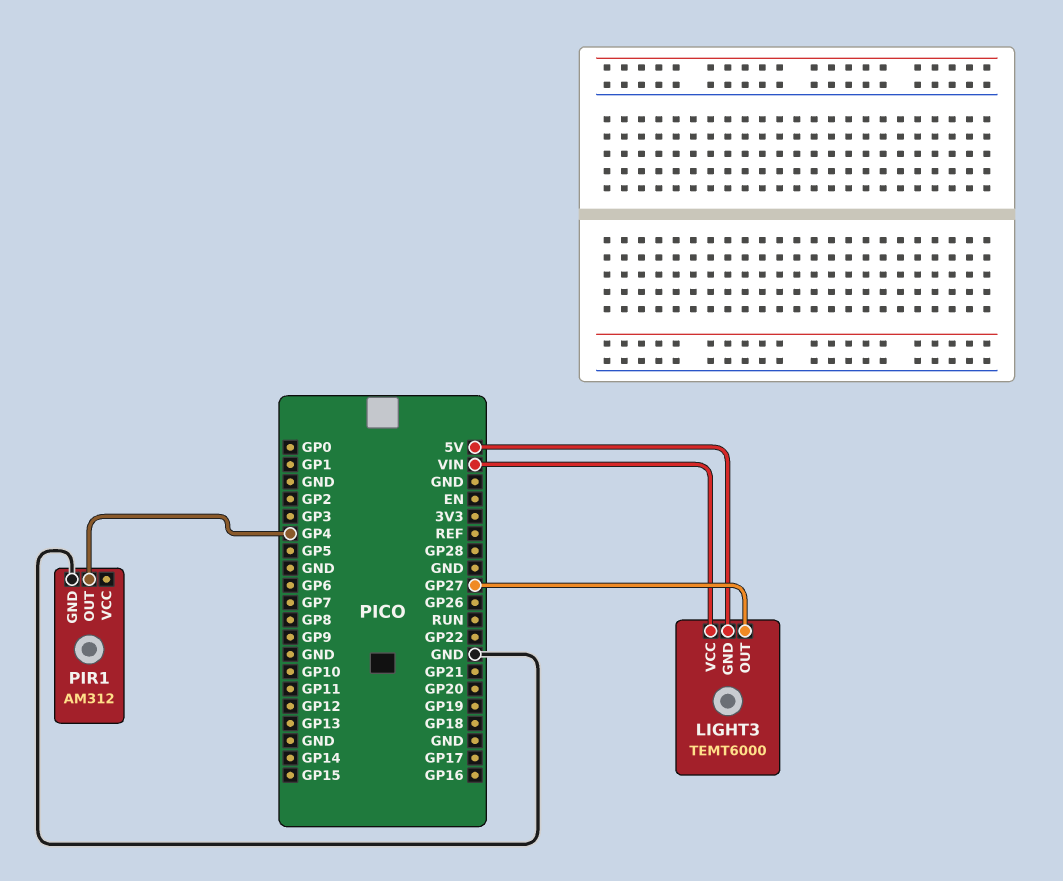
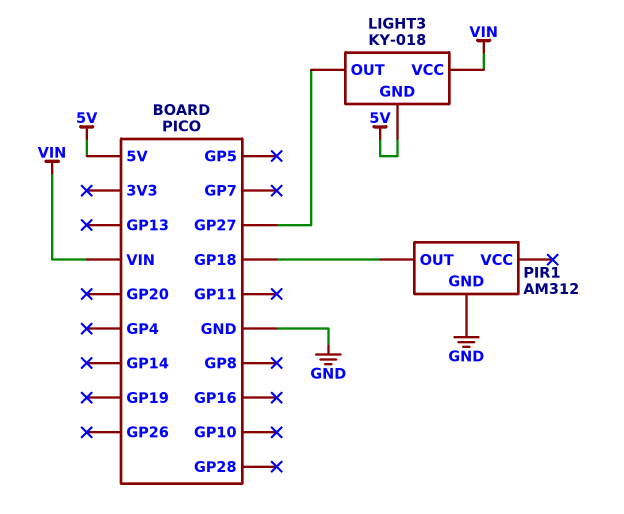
LIGHT3: TEMT6000 -> KY-018
PIR1 pin OUT: GP4 -> GP18

